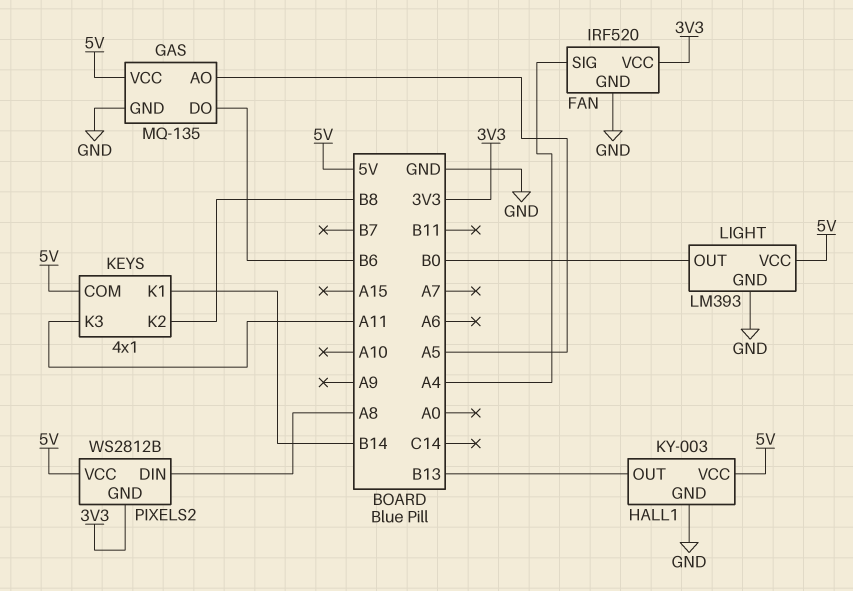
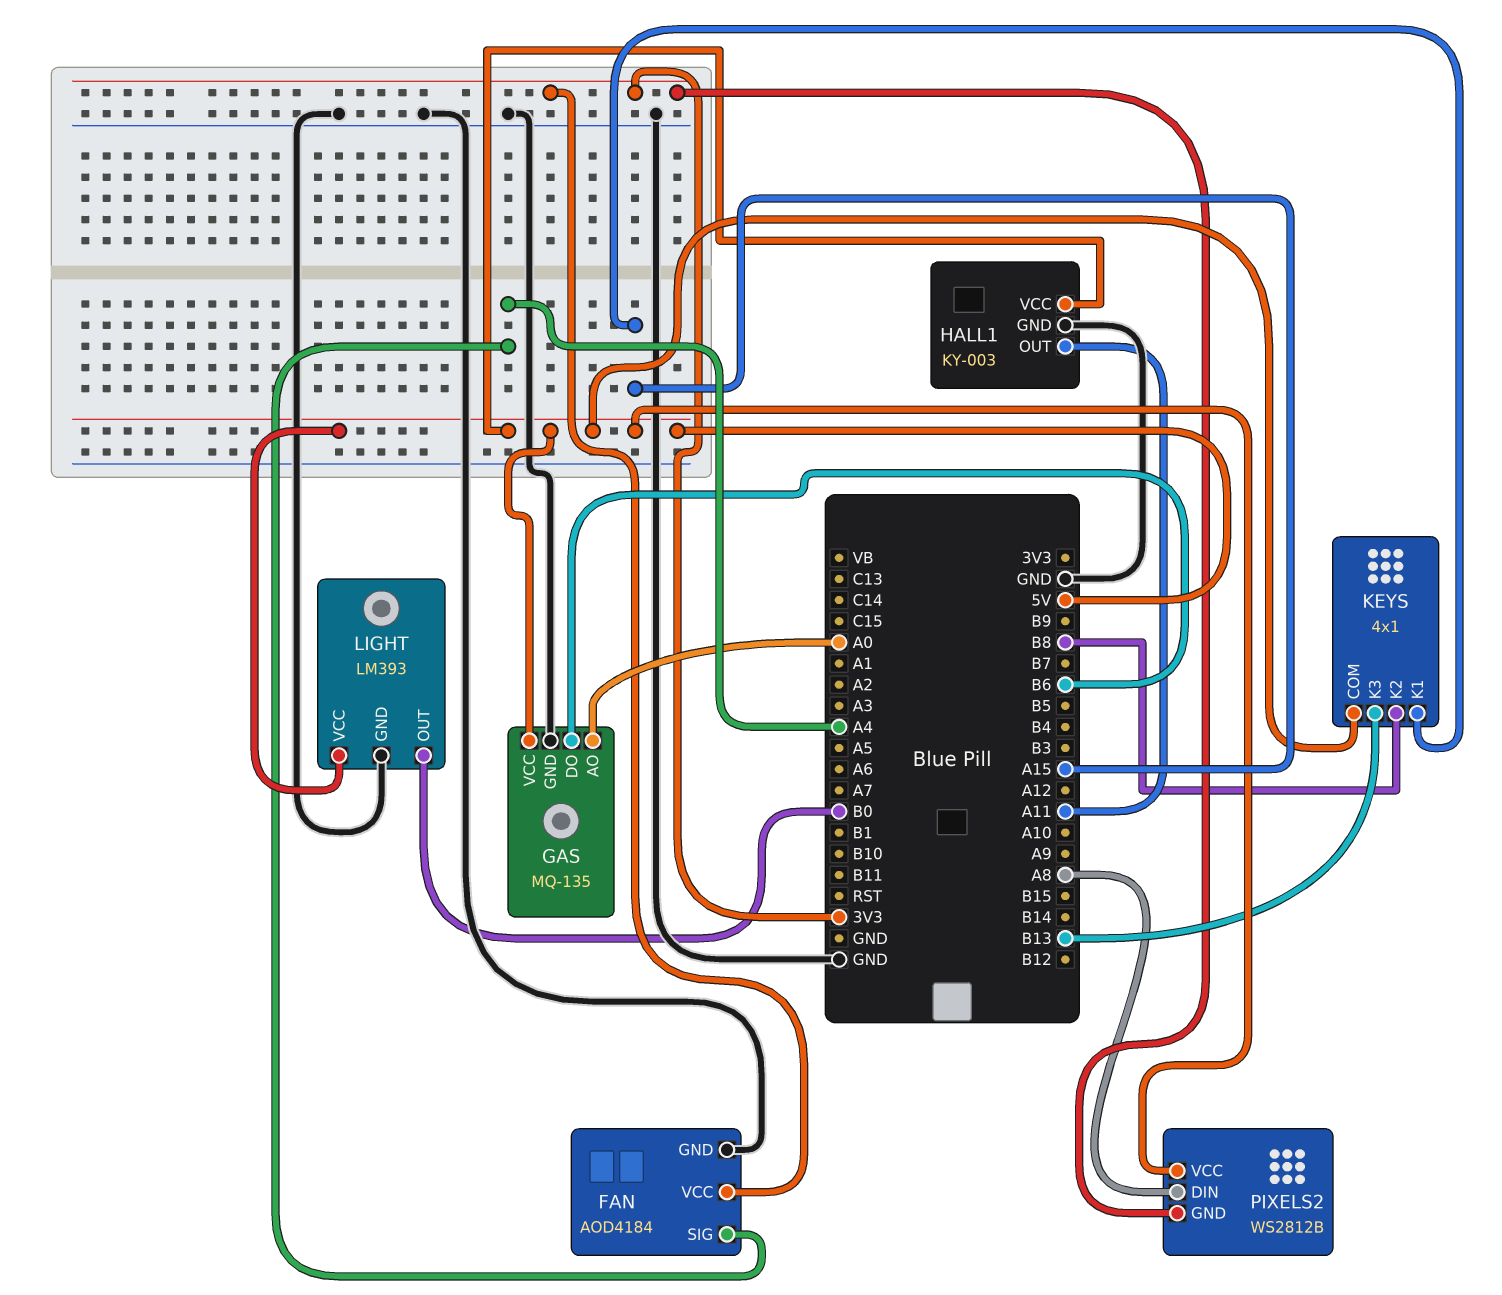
FAN: IRF520 -> AOD4184
GAS pin AO: A5 -> A0
HALL1 pin OUT: B13 -> A11
KEYS pin K1: B14 -> A15
KEYS pin K3: A11 -> B13

